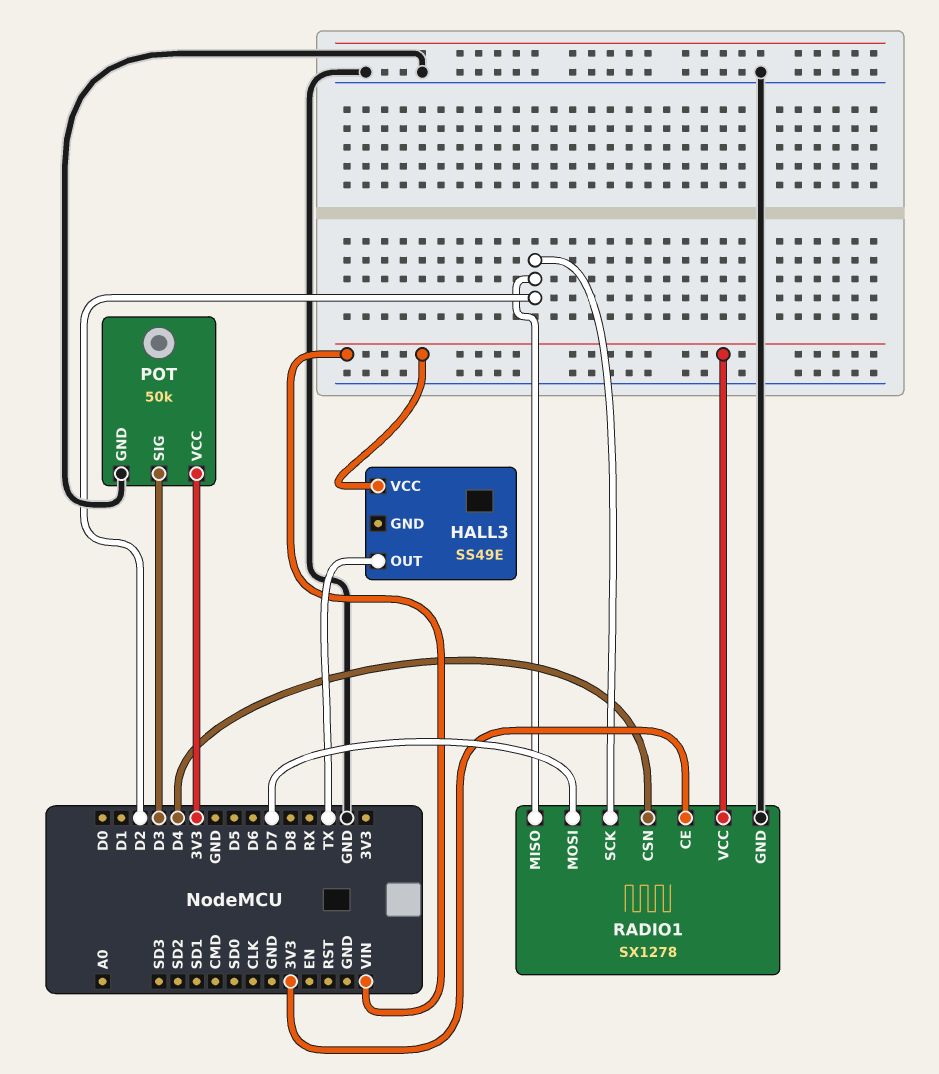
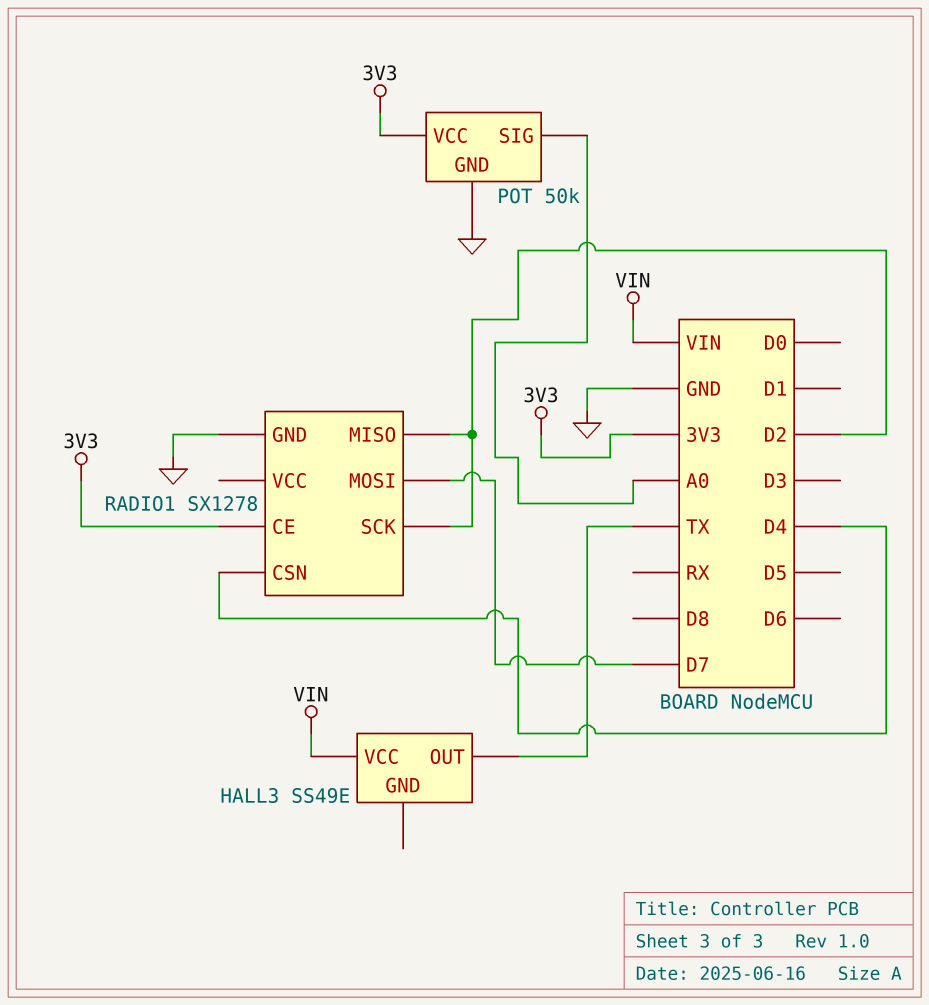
POT pin SIG: D3 -> A0
RADIO1 pin VCC: VIN -> none

